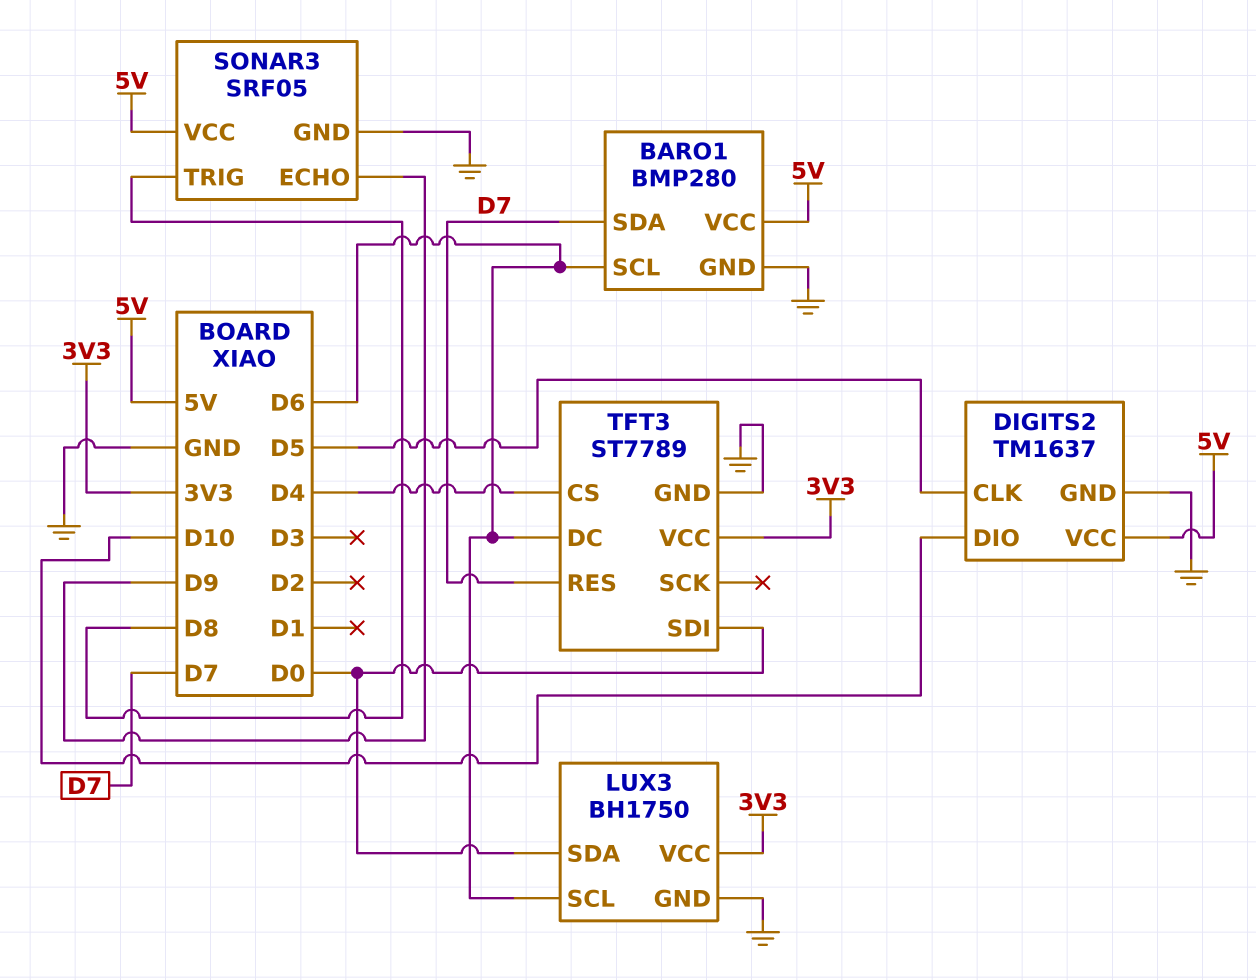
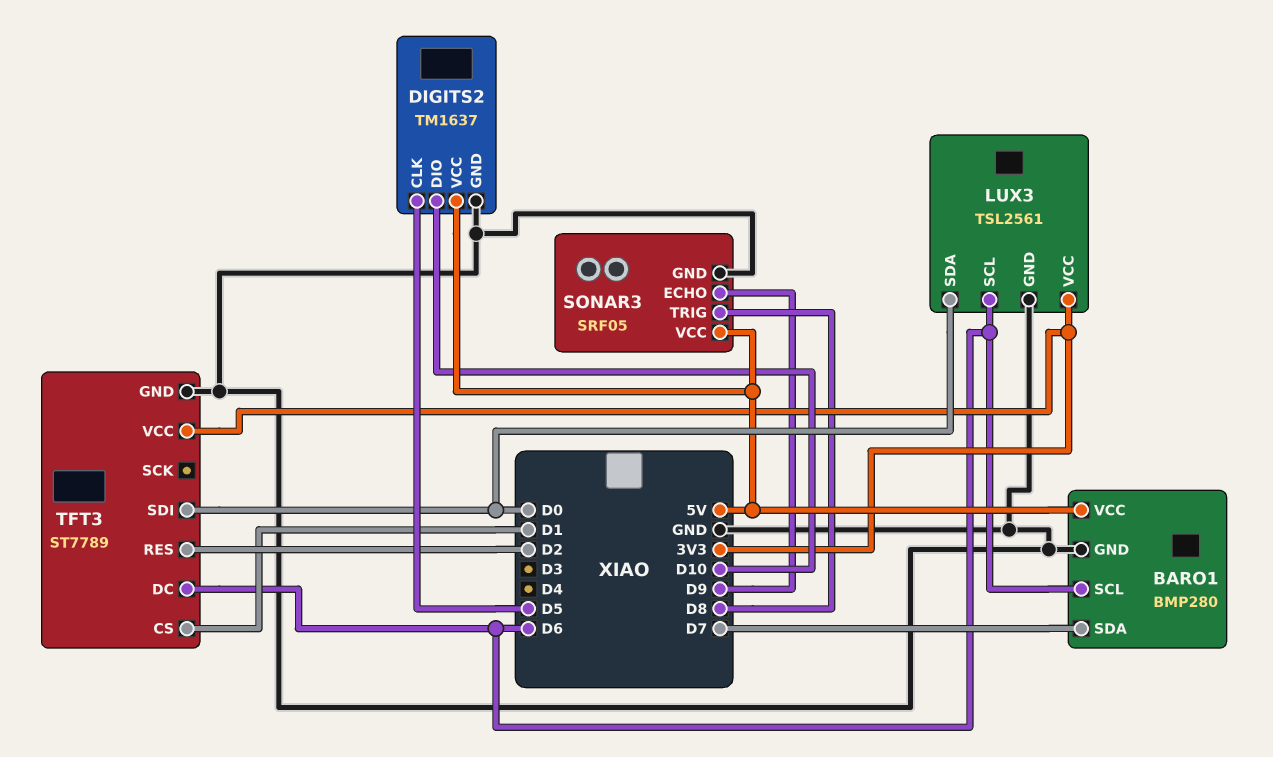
LUX3: BH1750 -> TSL2561
TFT3 pin CS: D4 -> D1
TFT3 pin RES: D7 -> D2

